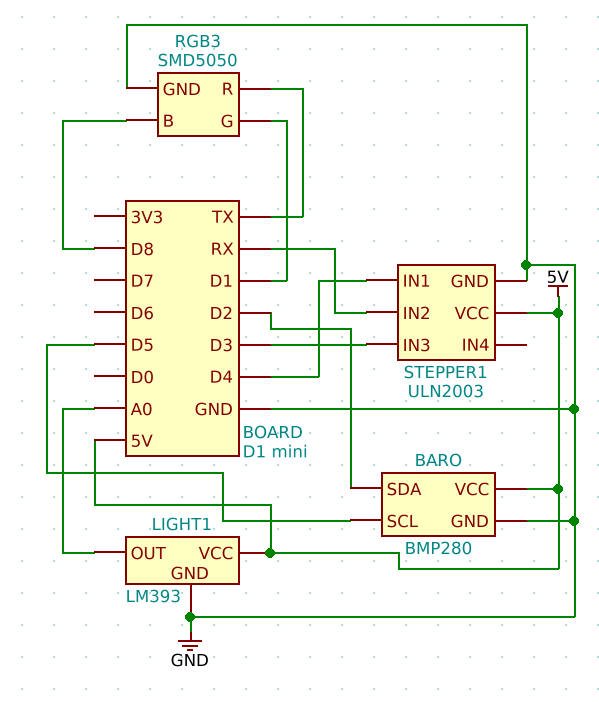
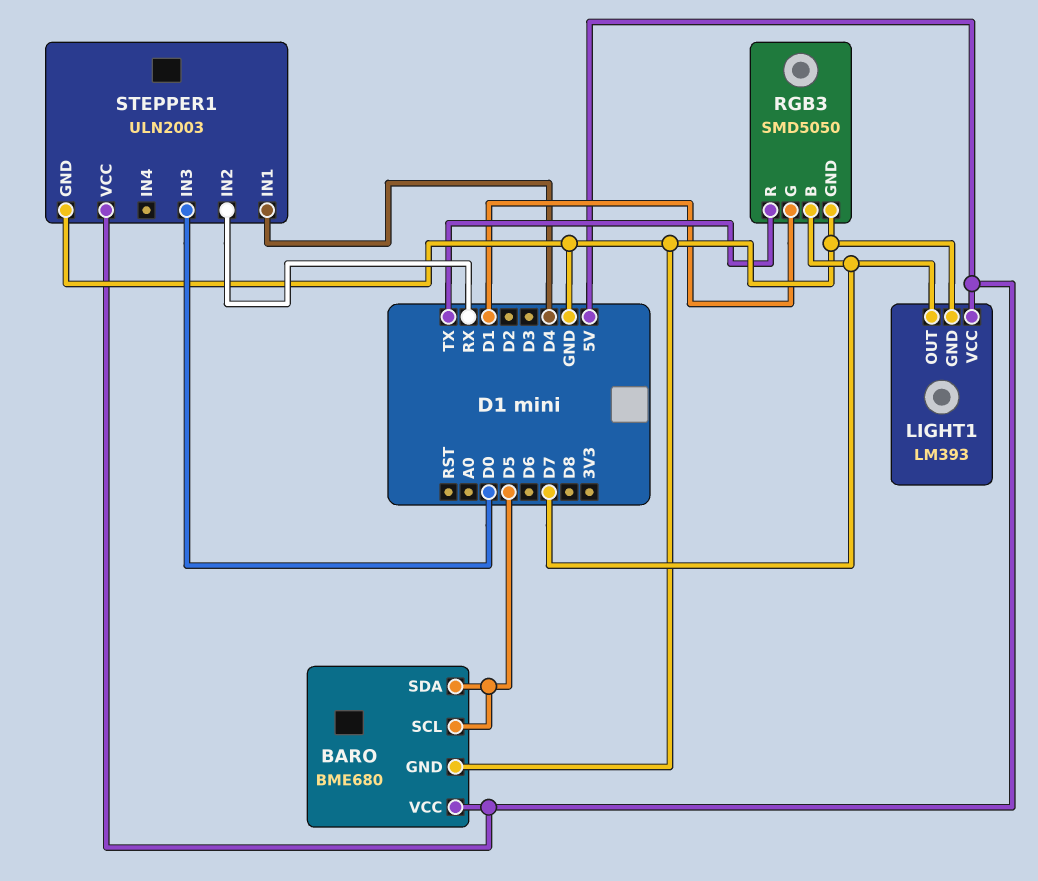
BARO: BMP280 -> BME680
BARO pin SDA: D2 -> D5
LIGHT1 pin OUT: A0 -> D7
RGB3 pin B: D8 -> D7
STEPPER1 pin IN3: D3 -> D0

